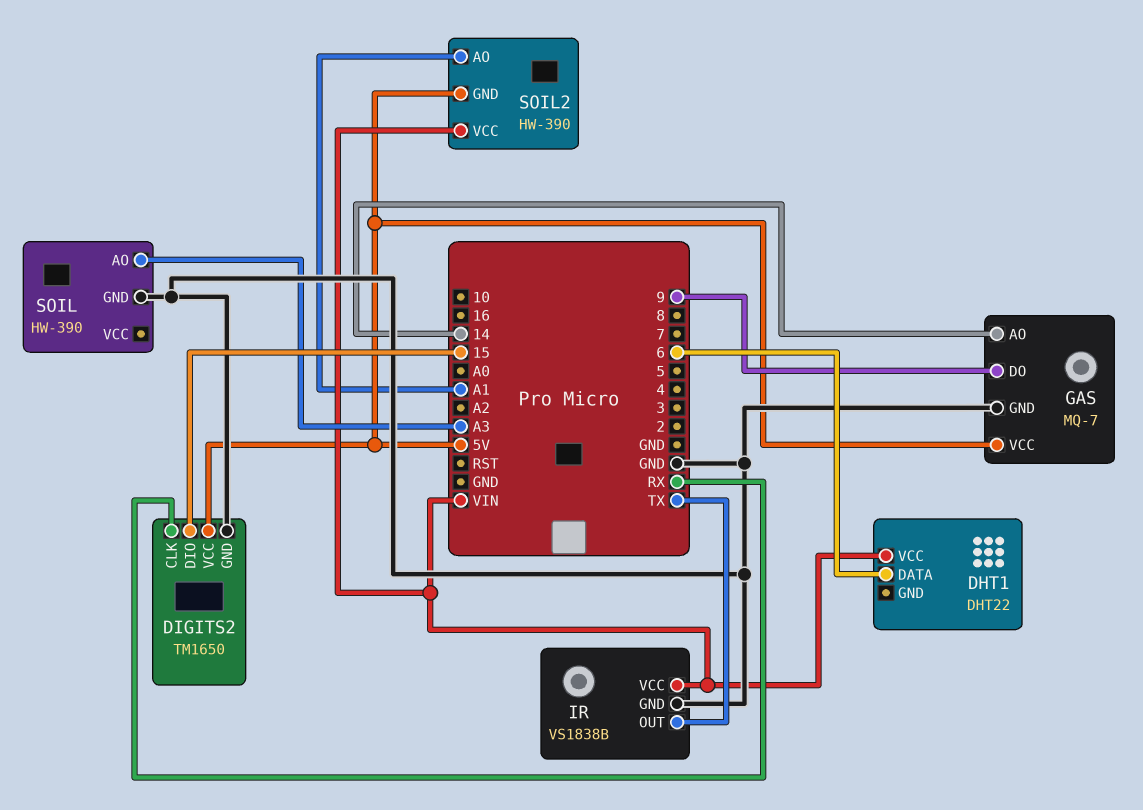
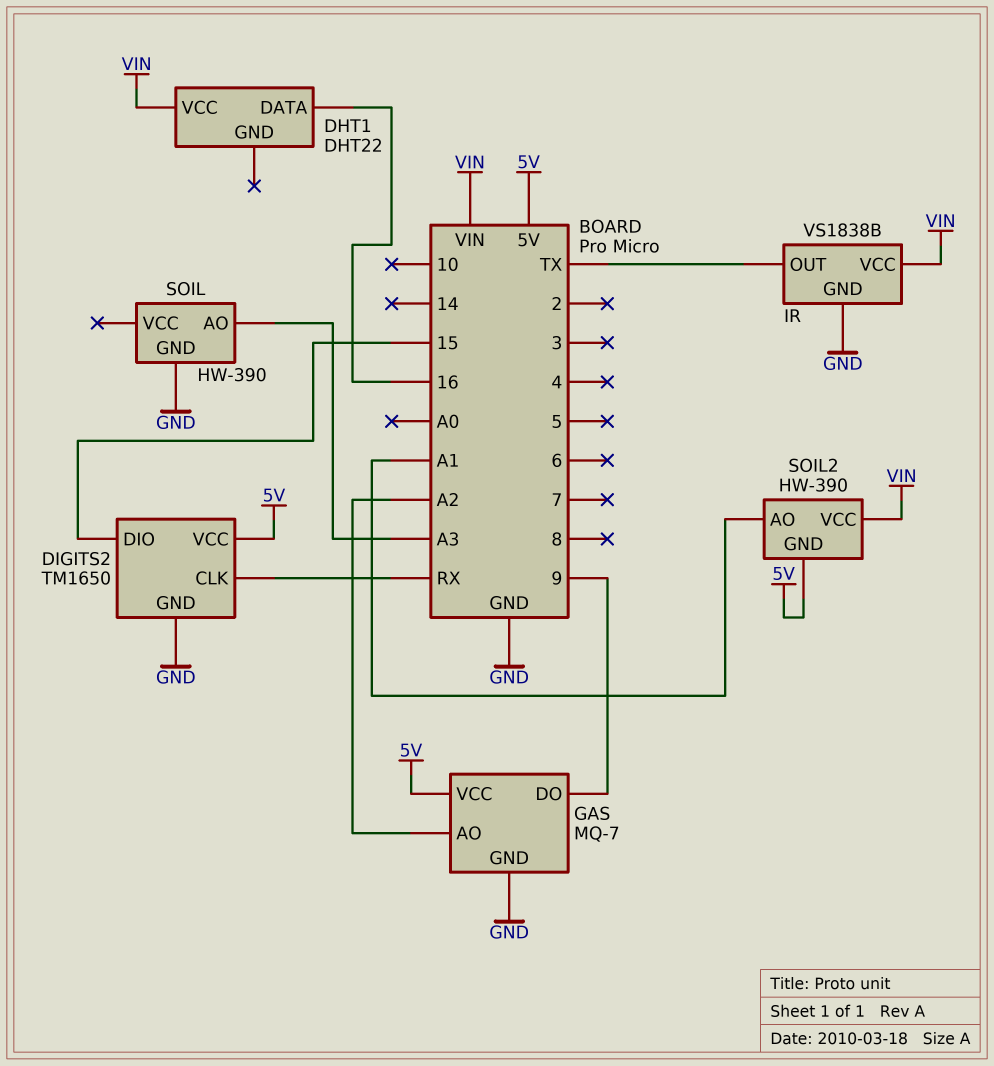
DHT1 pin DATA: 6 -> 16
GAS pin AO: 14 -> A2

